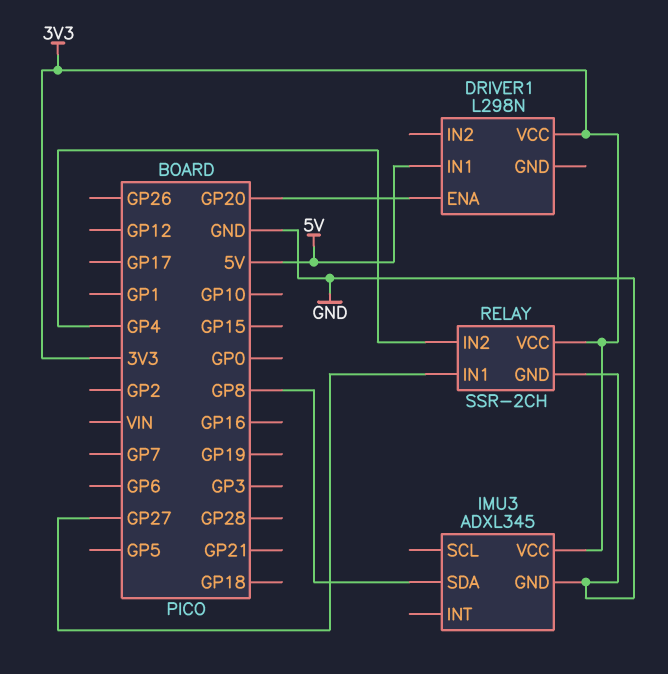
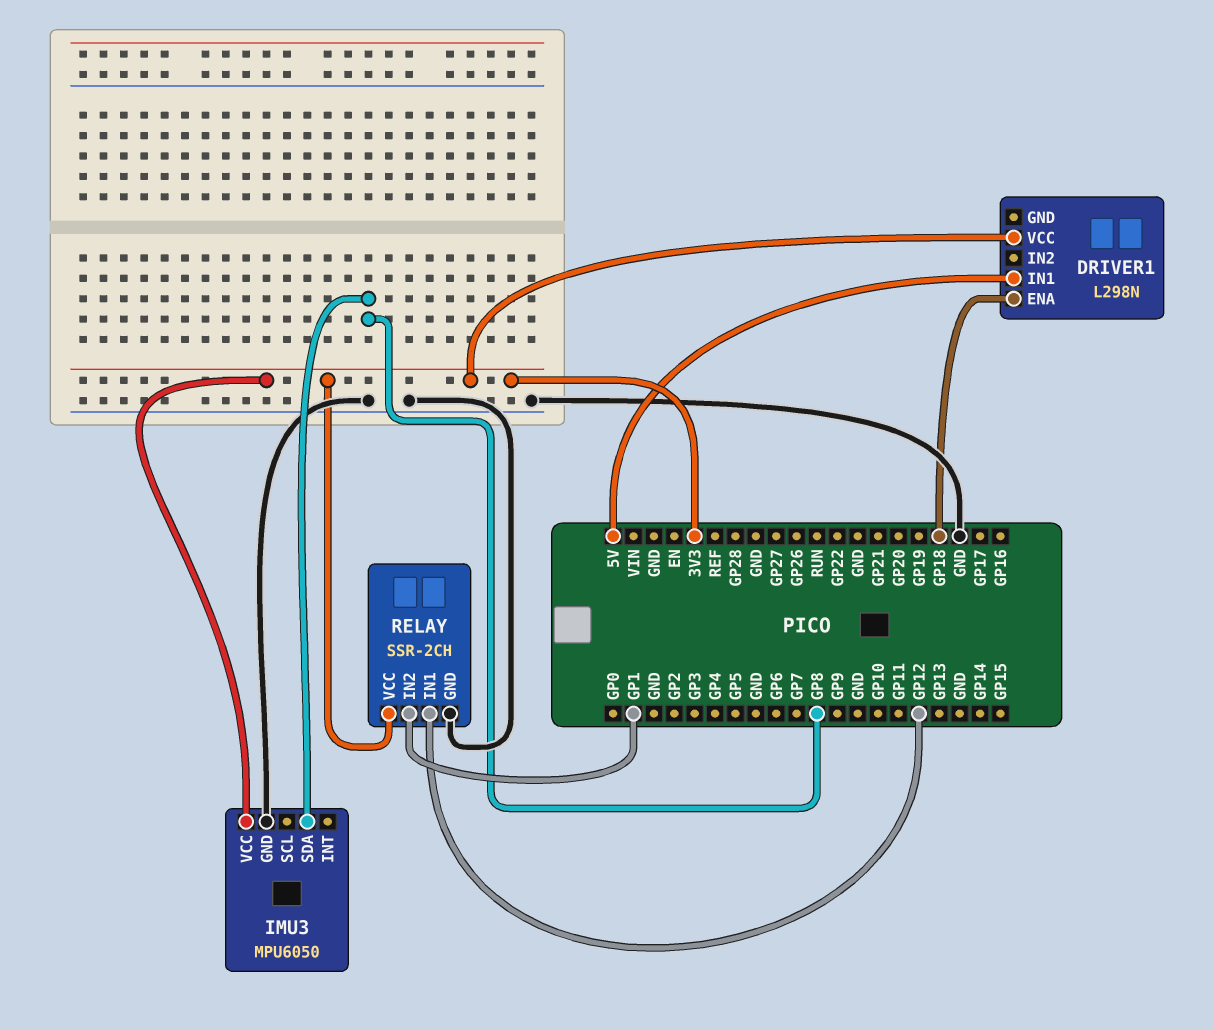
DRIVER1 pin ENA: GP20 -> GP18
IMU3: ADXL345 -> MPU6050
RELAY pin IN1: GP27 -> GP12
RELAY pin IN2: GP4 -> GP1

